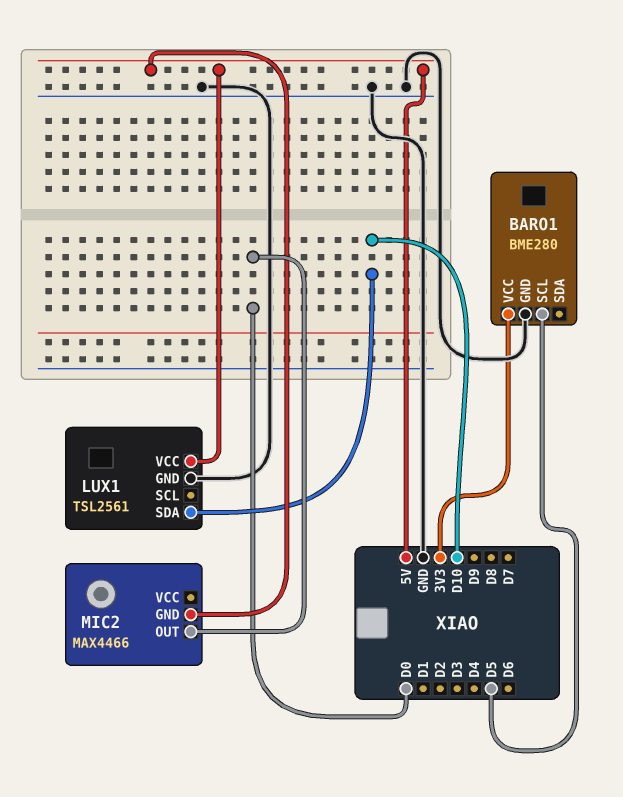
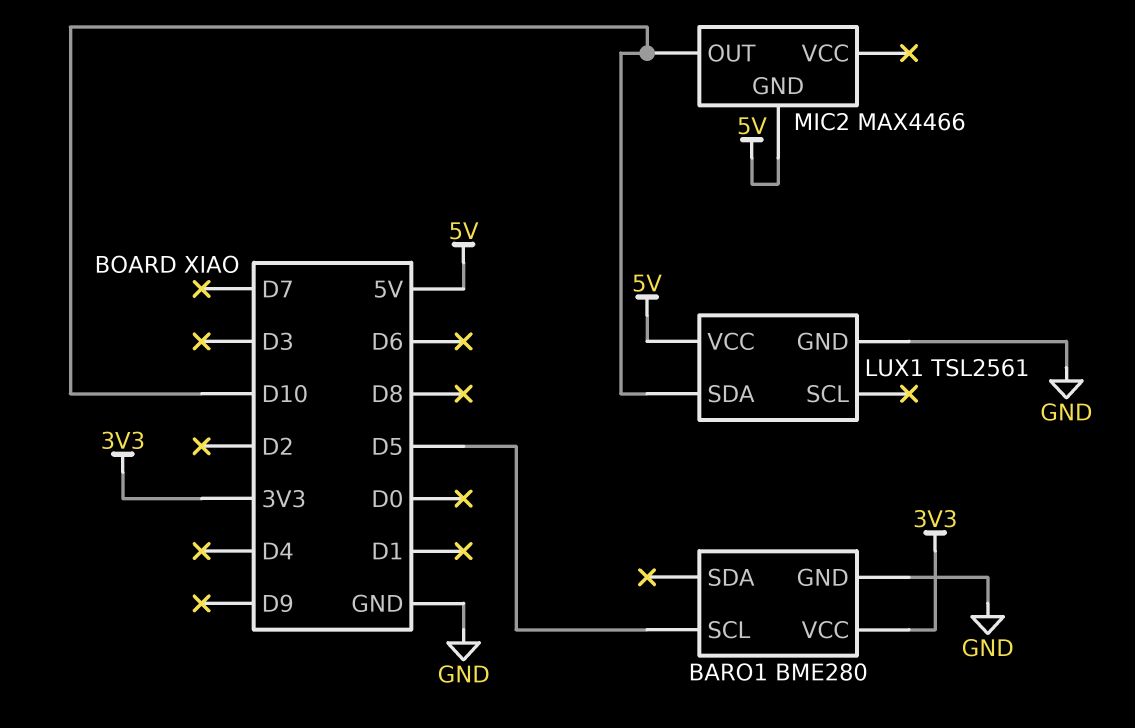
MIC2 pin OUT: D0 -> D10

